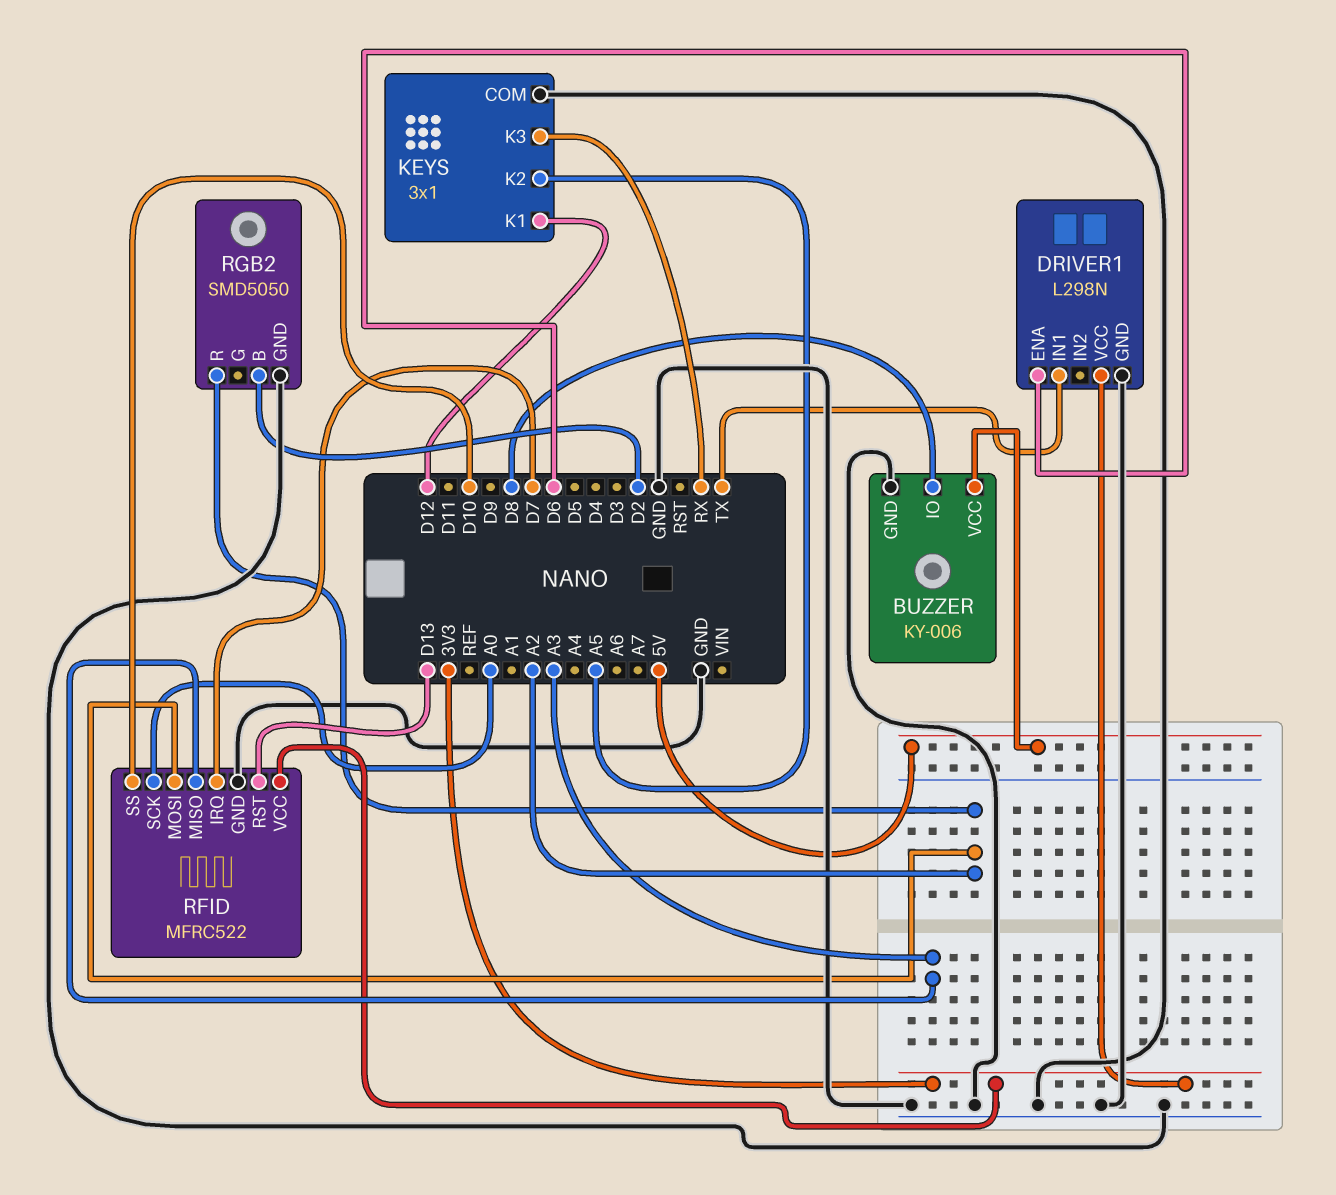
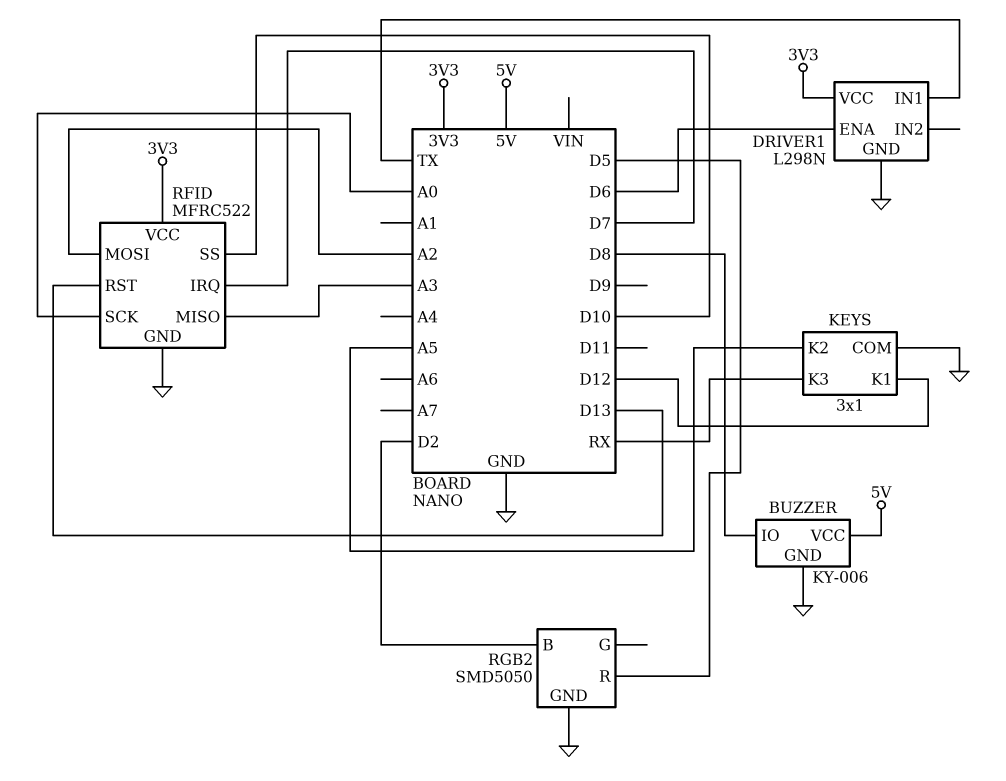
RGB2 pin R: A2 -> D5

